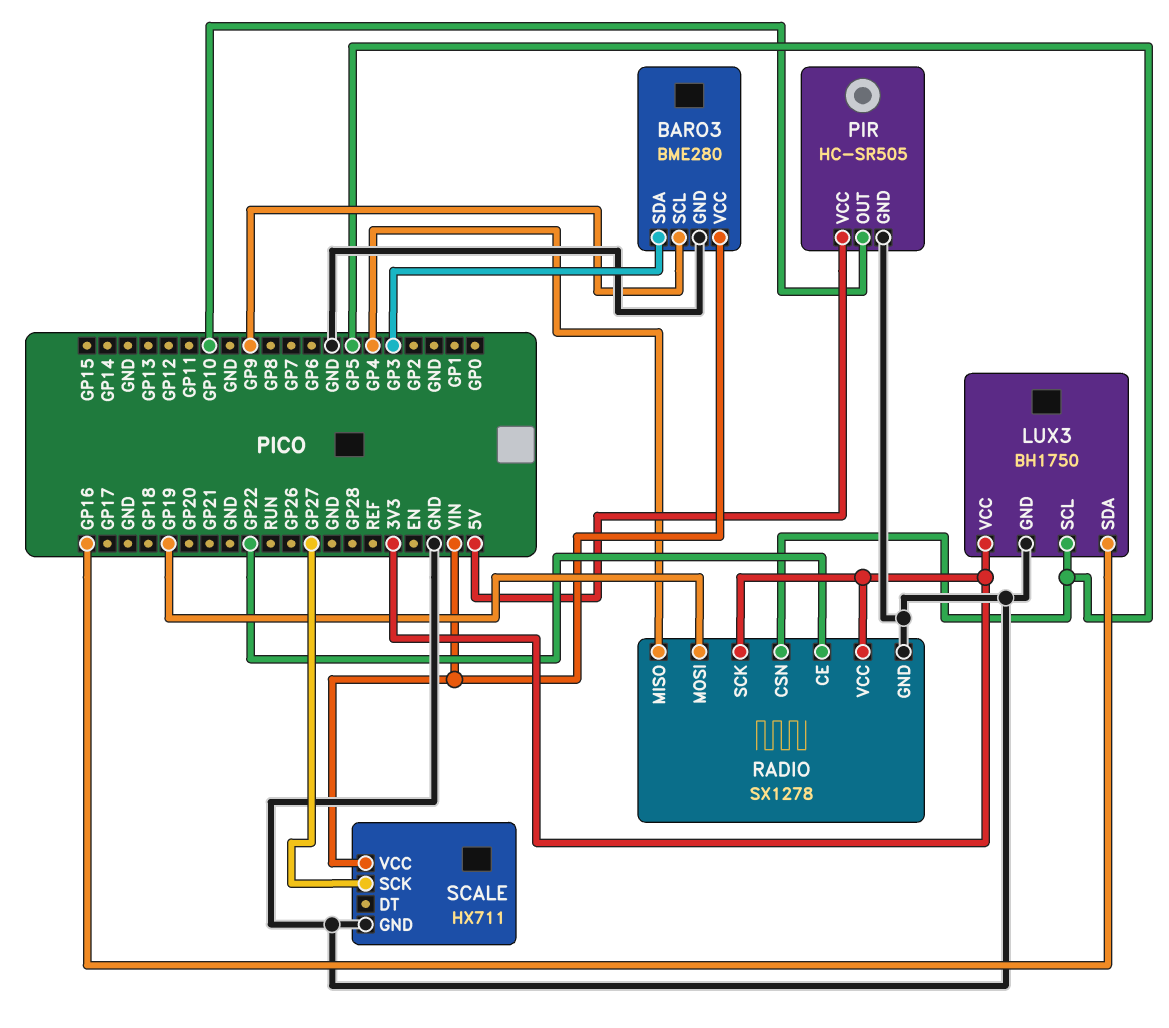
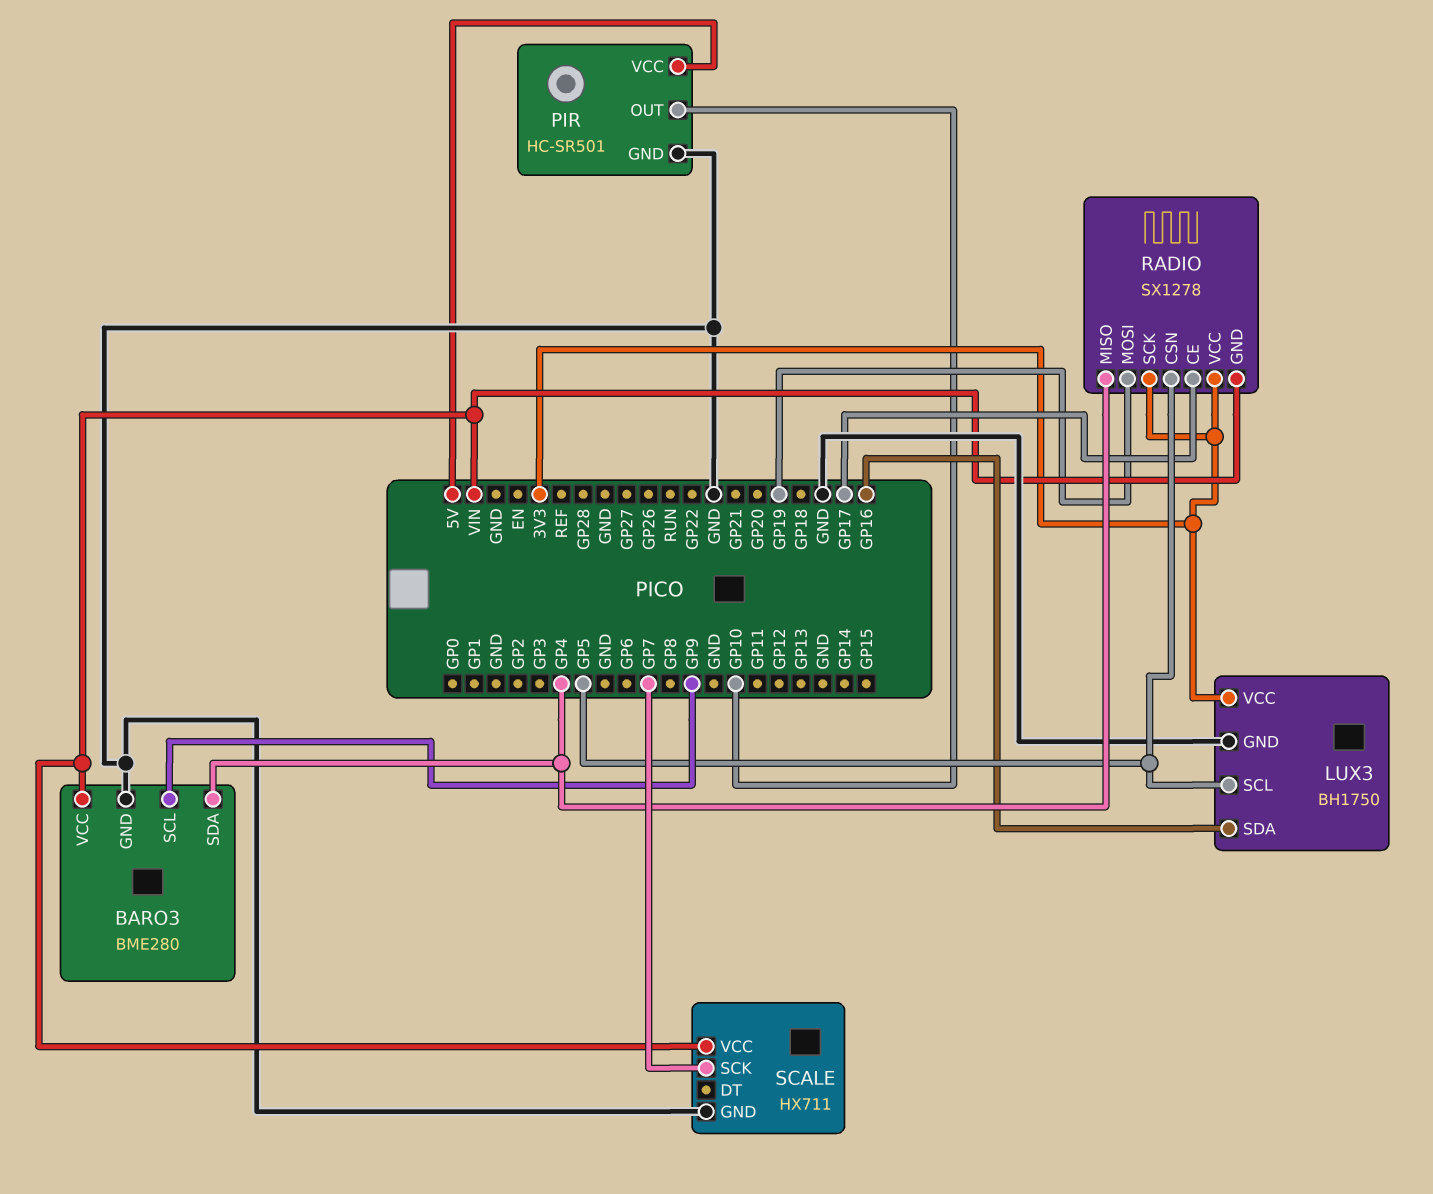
BARO3 pin SDA: GP3 -> GP4
PIR: HC-SR505 -> HC-SR501
RADIO pin CE: GP22 -> GP17
RADIO pin GND: GND -> VIN
SCALE pin SCK: GP27 -> GP7

